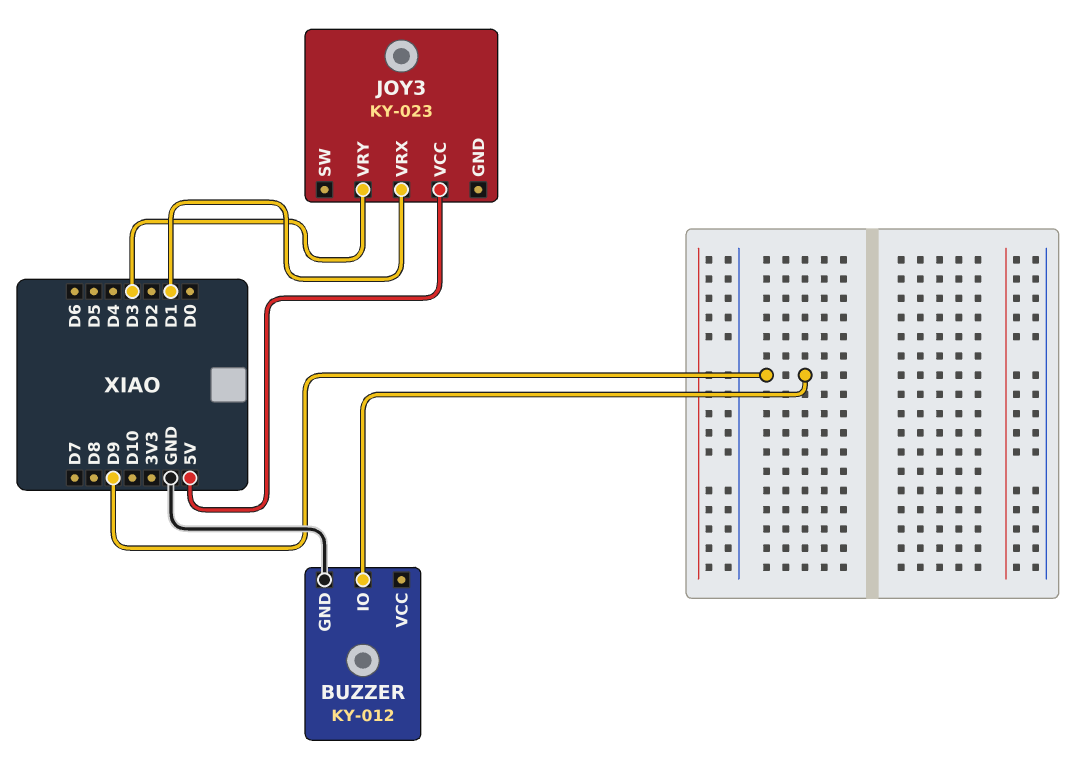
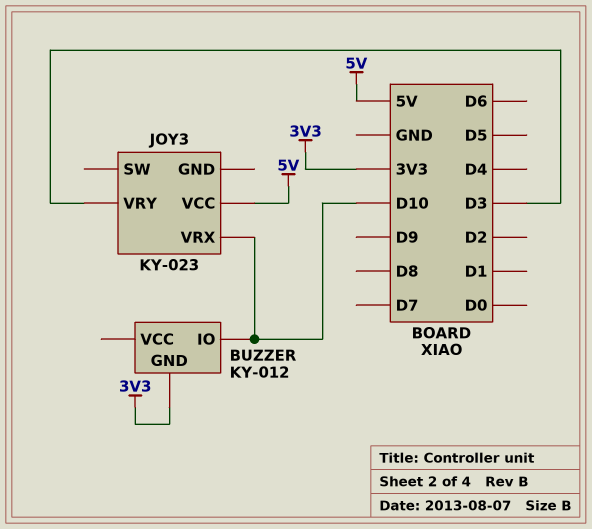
BUZZER pin GND: GND -> 3V3
BUZZER pin IO: D9 -> D10
JOY3 pin VRX: D1 -> D10

